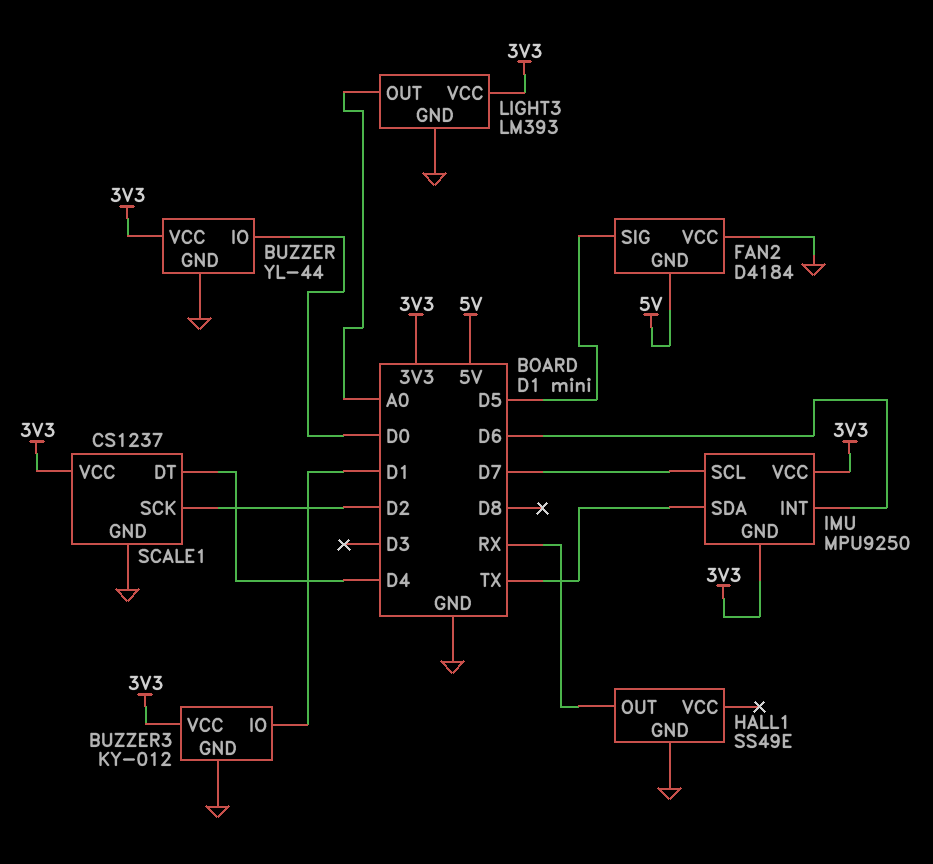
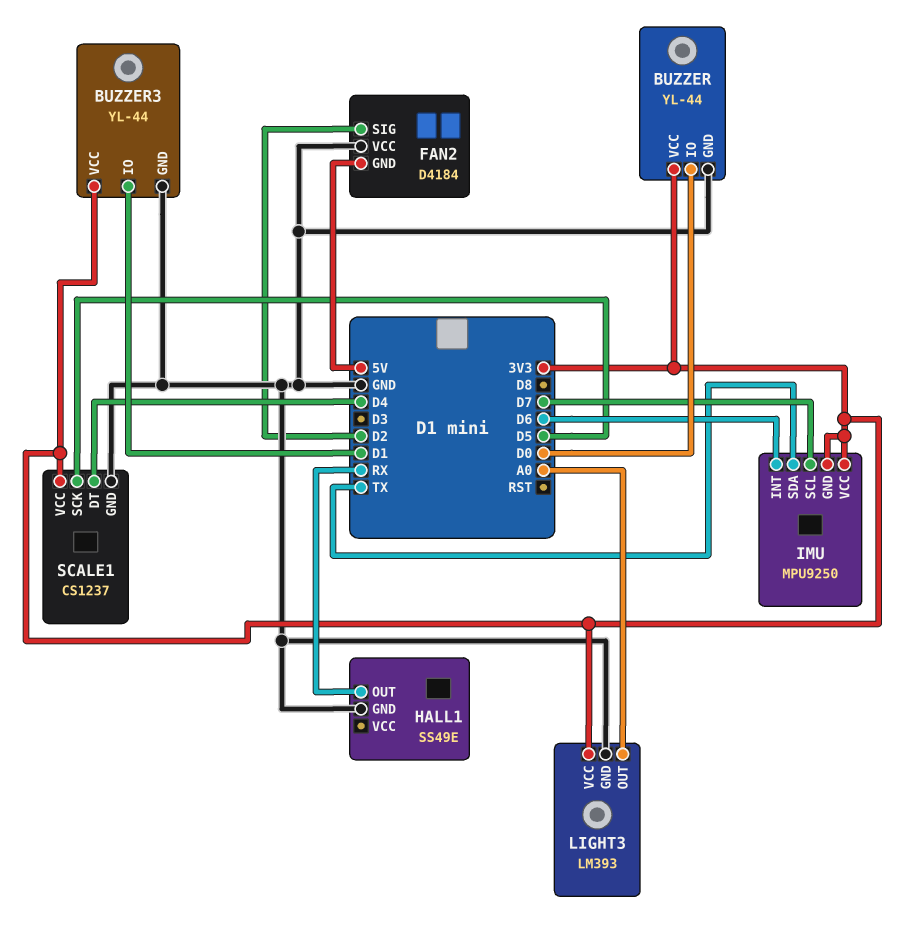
BUZZER3: KY-012 -> YL-44
FAN2 pin SIG: D5 -> D2
SCALE1 pin SCK: D2 -> D5

